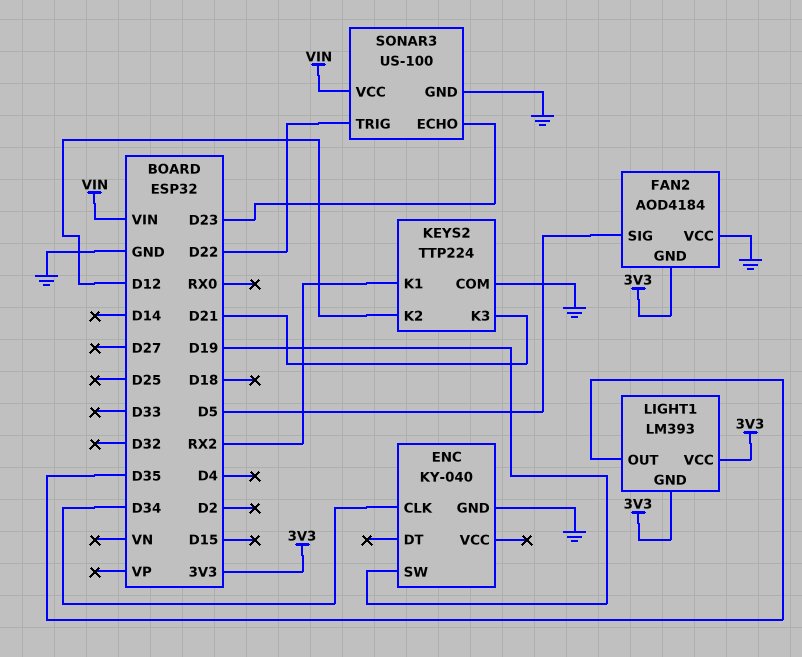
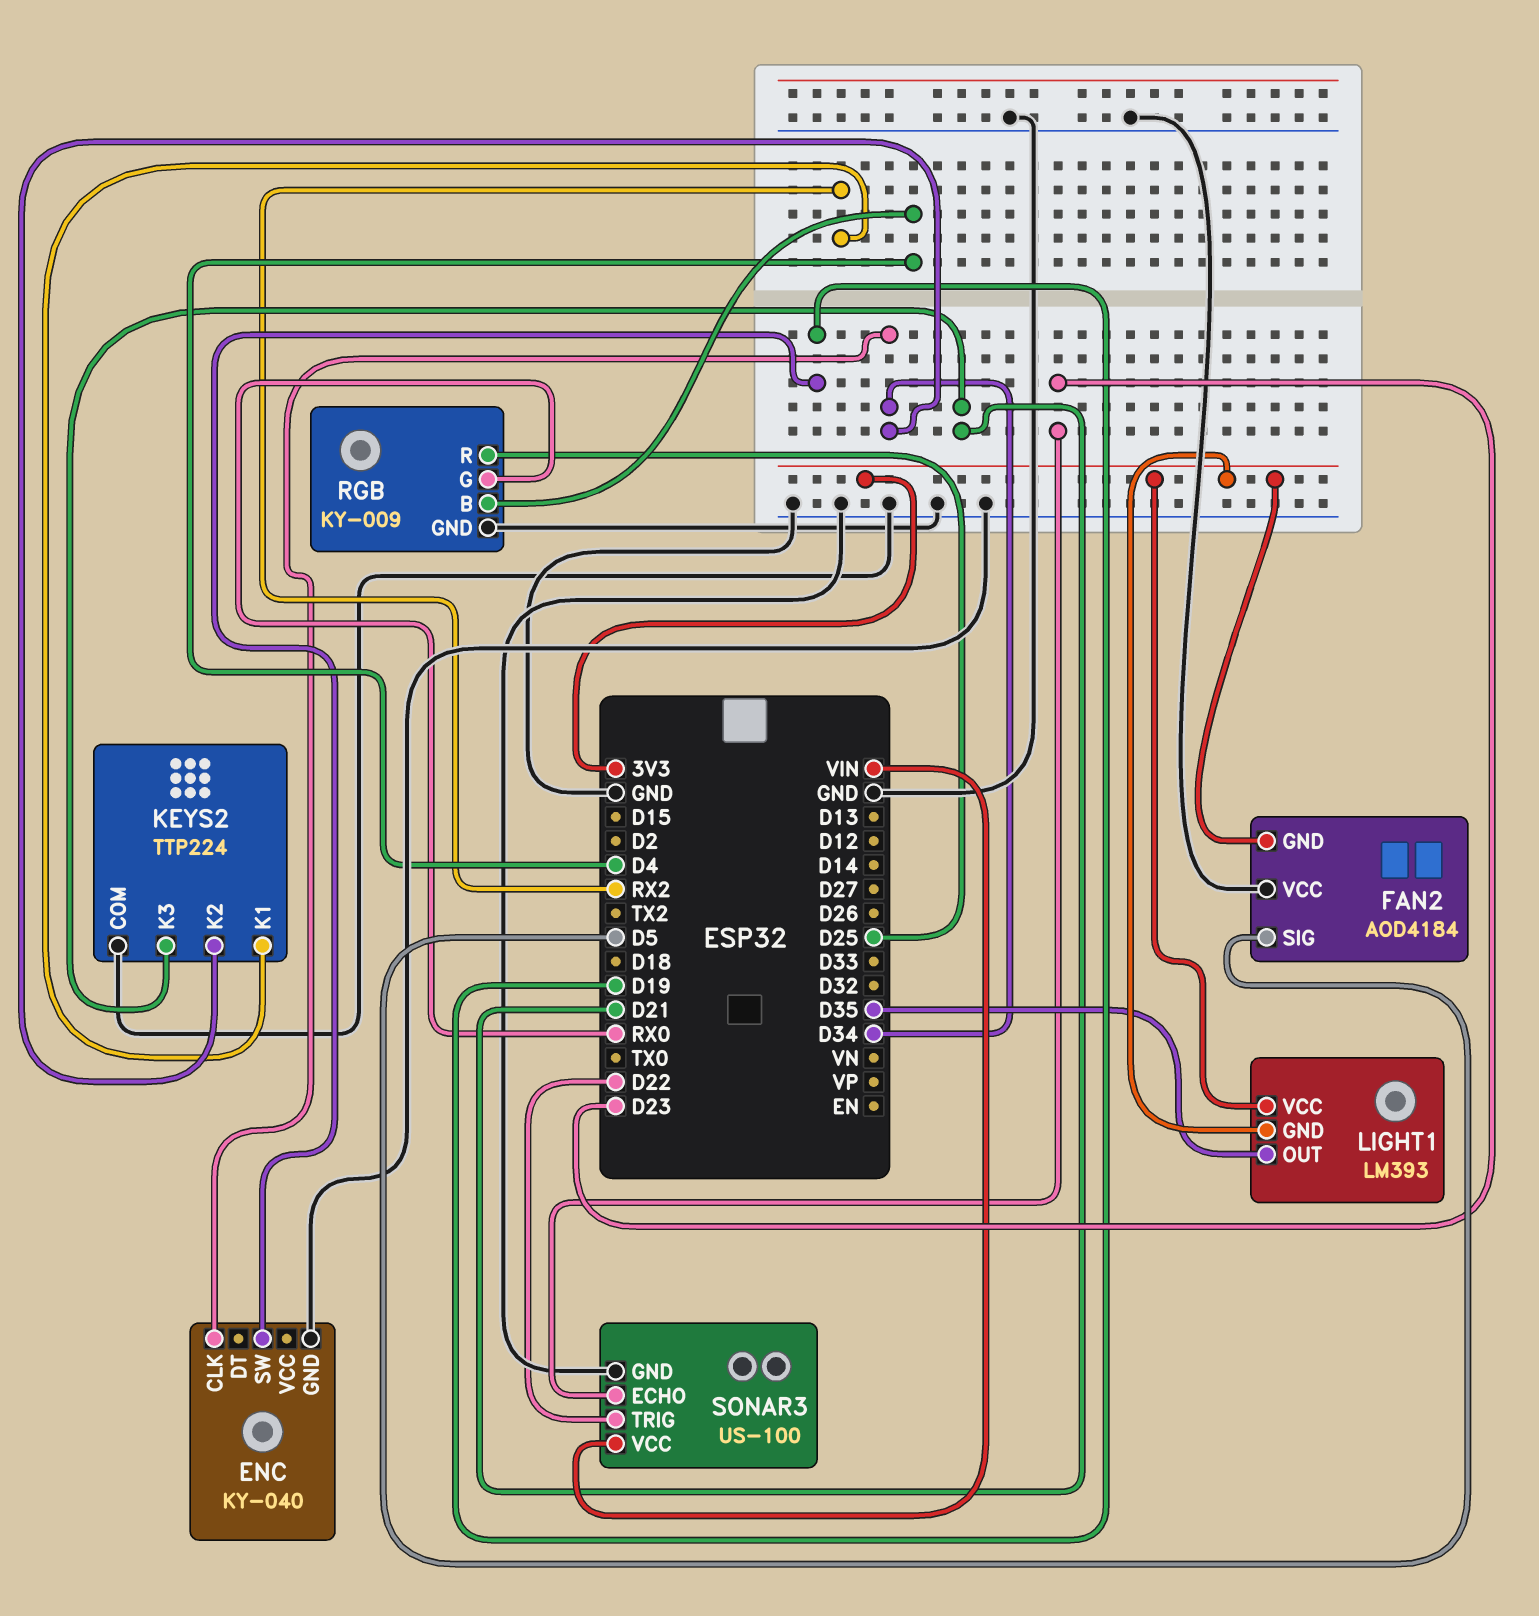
KEYS2 pin K2: D12 -> D34
RGB: none -> KY-009
RGB pin B: none -> D4
RGB pin G: none -> RX0
RGB pin GND: none -> GND
RGB pin R: none -> D25

